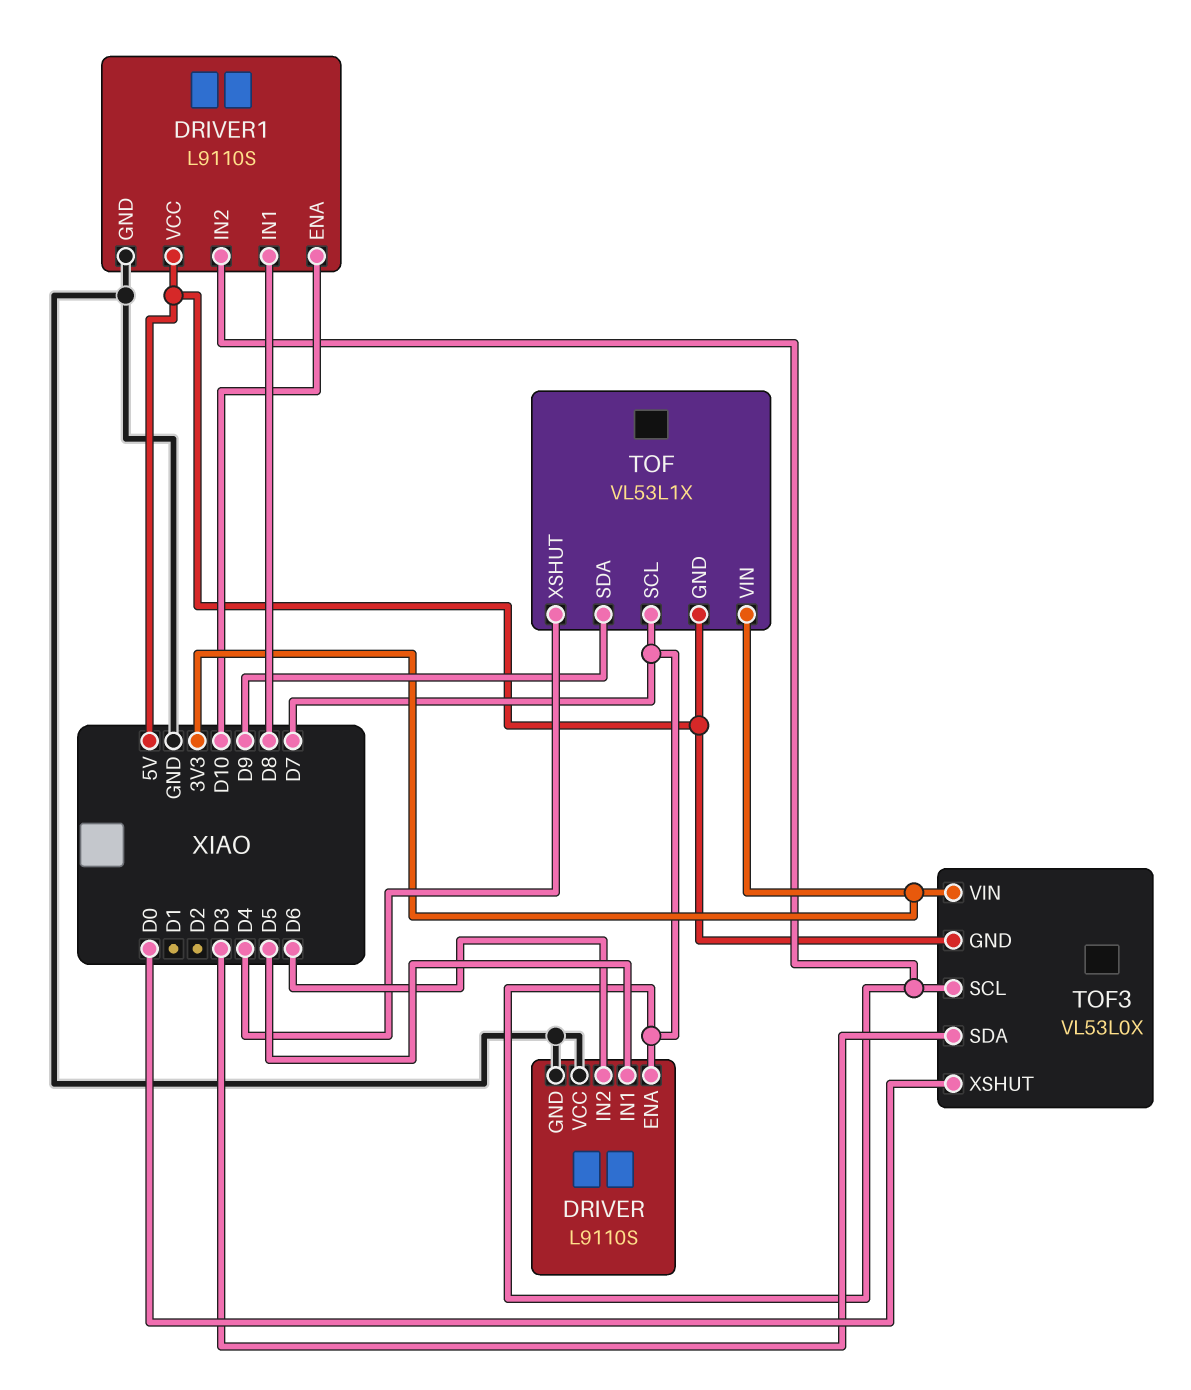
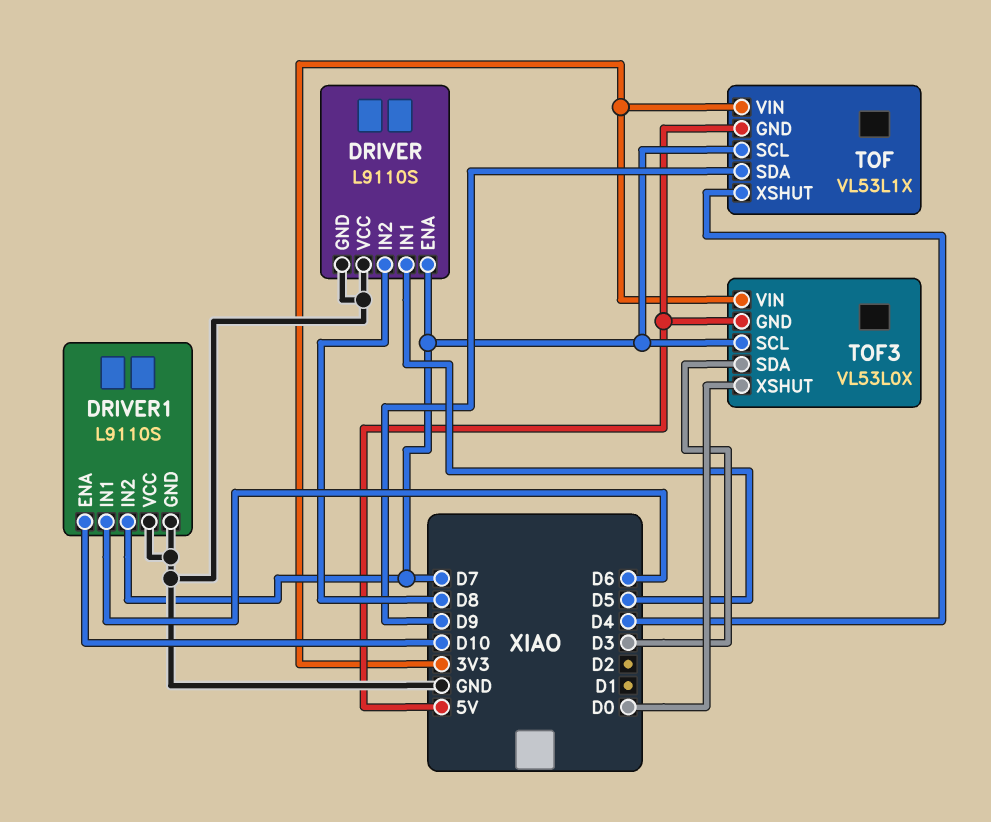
DRIVER pin IN2: D6 -> D8
DRIVER1 pin IN1: D8 -> D6
DRIVER1 pin VCC: 5V -> GND

